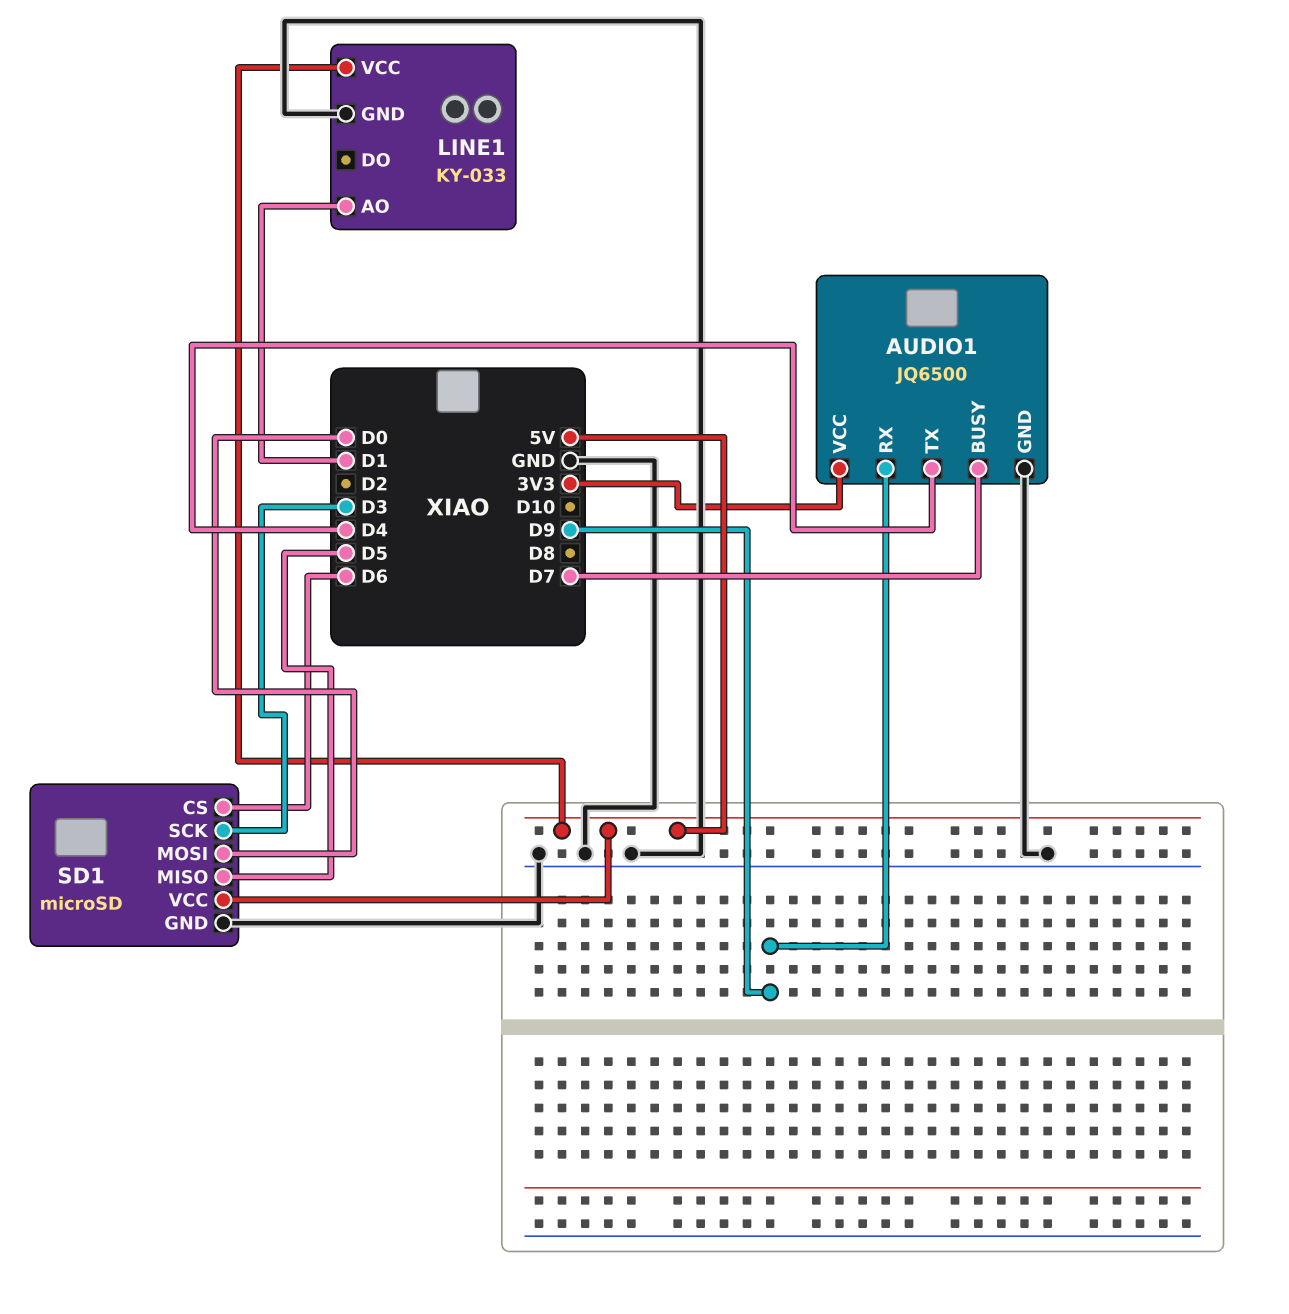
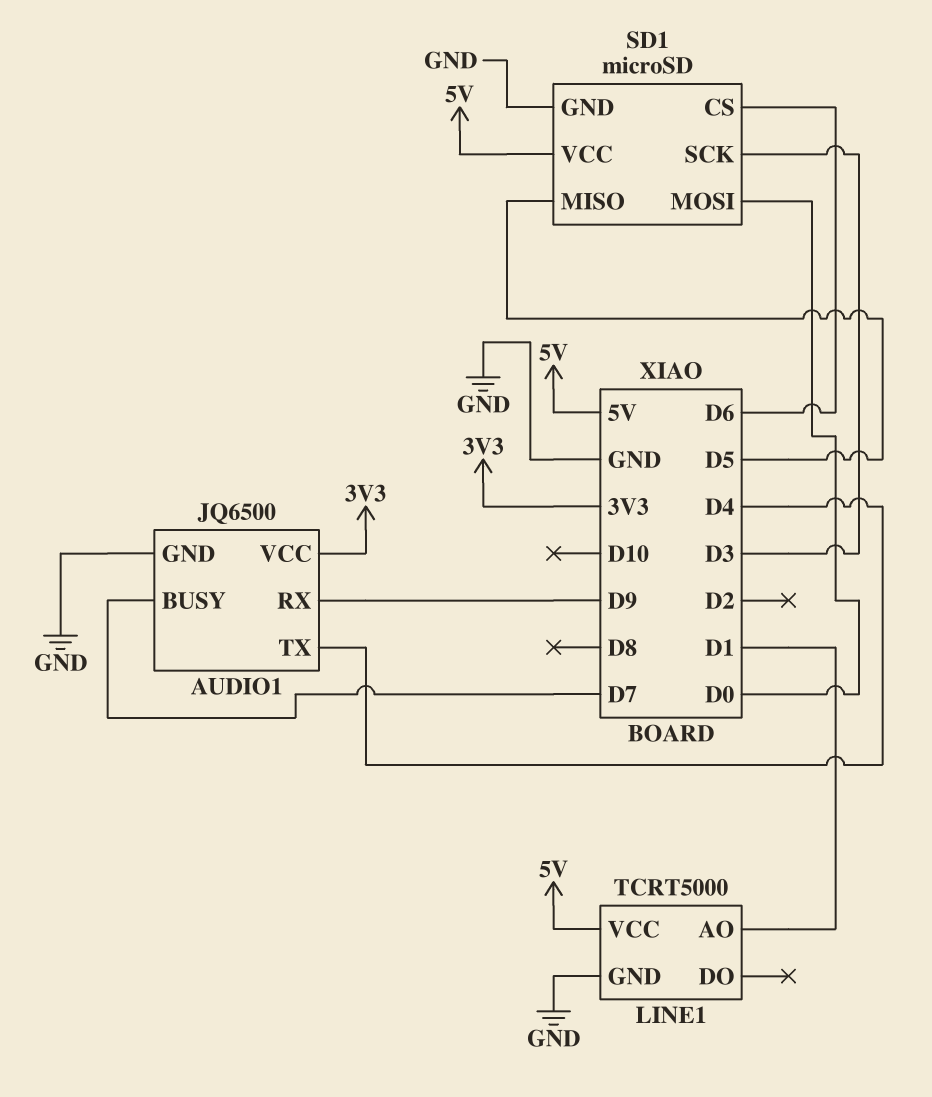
LINE1: KY-033 -> TCRT5000

